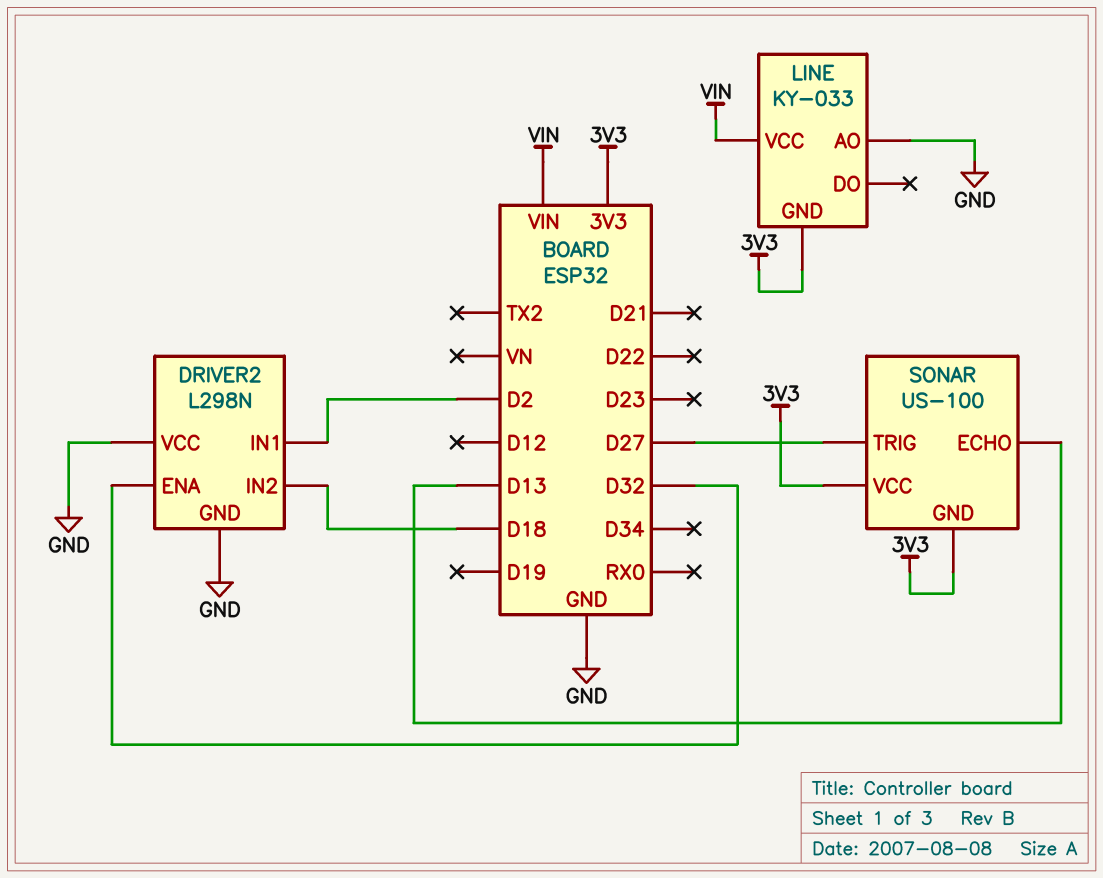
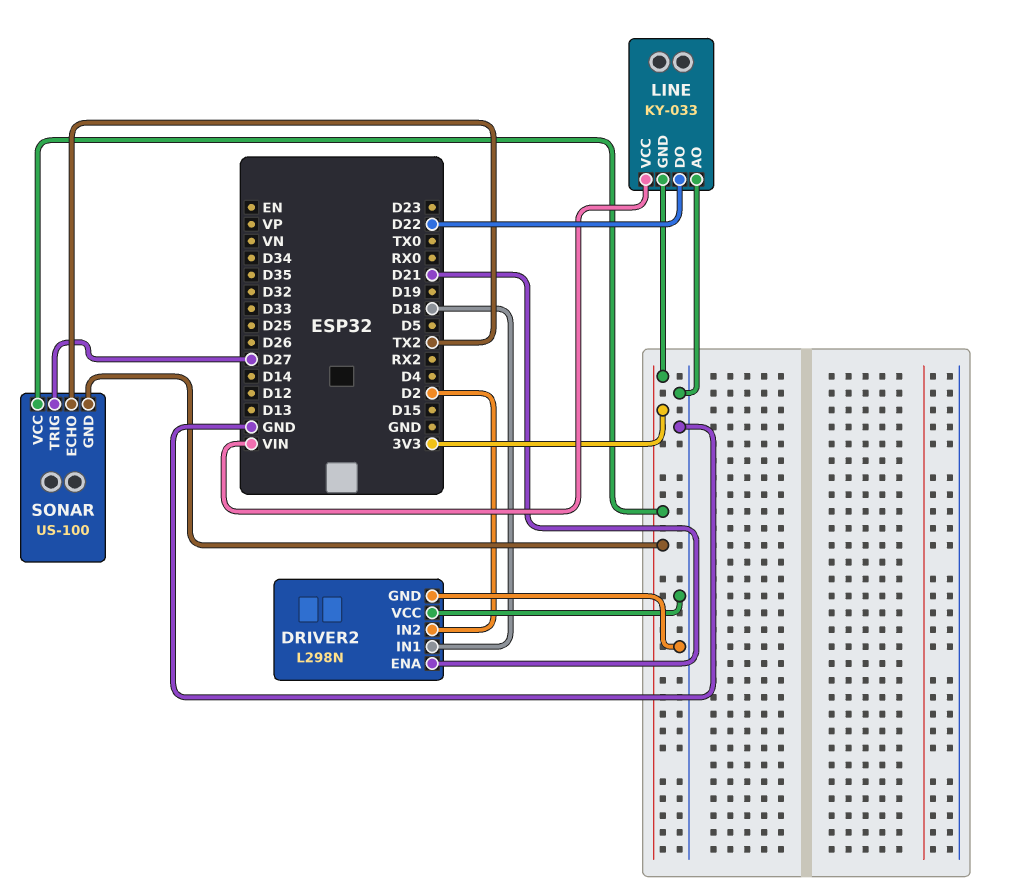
DRIVER2 pin ENA: D32 -> D21
DRIVER2 pin IN1: D2 -> D18
DRIVER2 pin IN2: D18 -> D2
LINE pin DO: none -> D22
SONAR pin ECHO: D13 -> TX2

